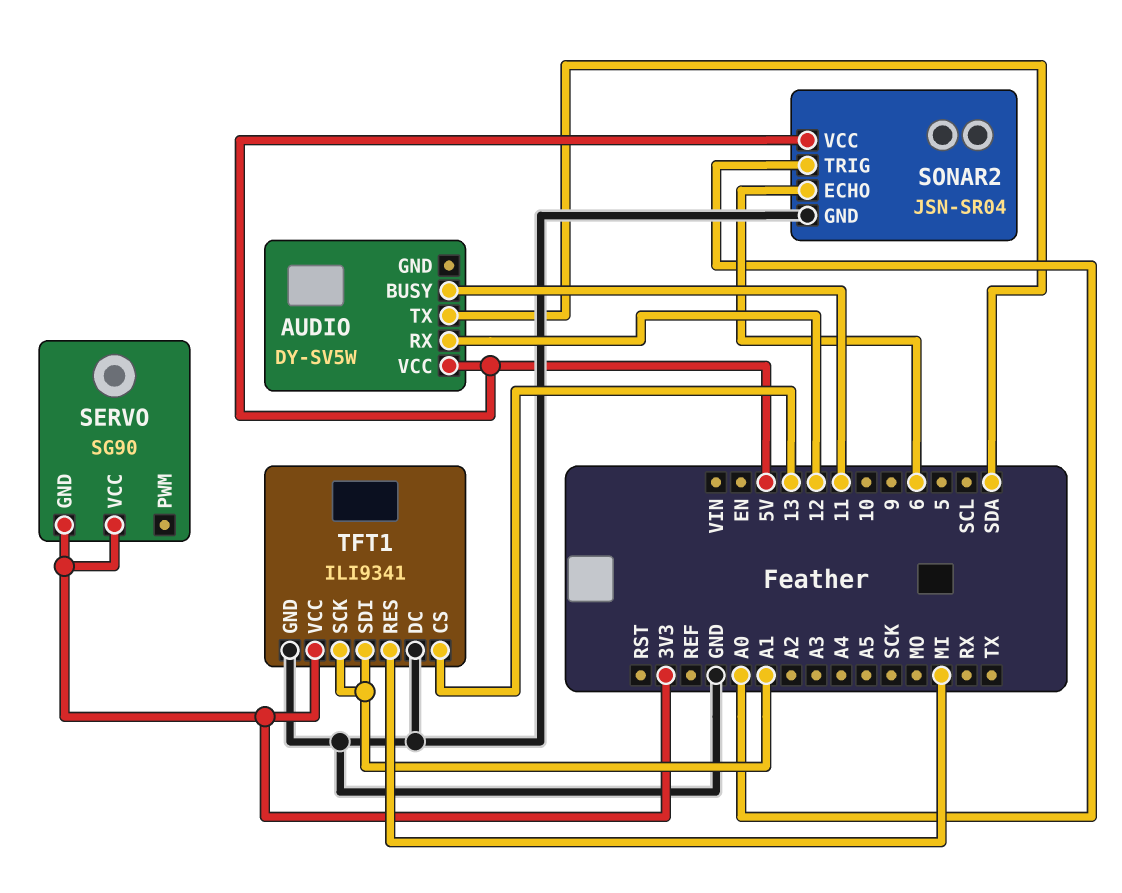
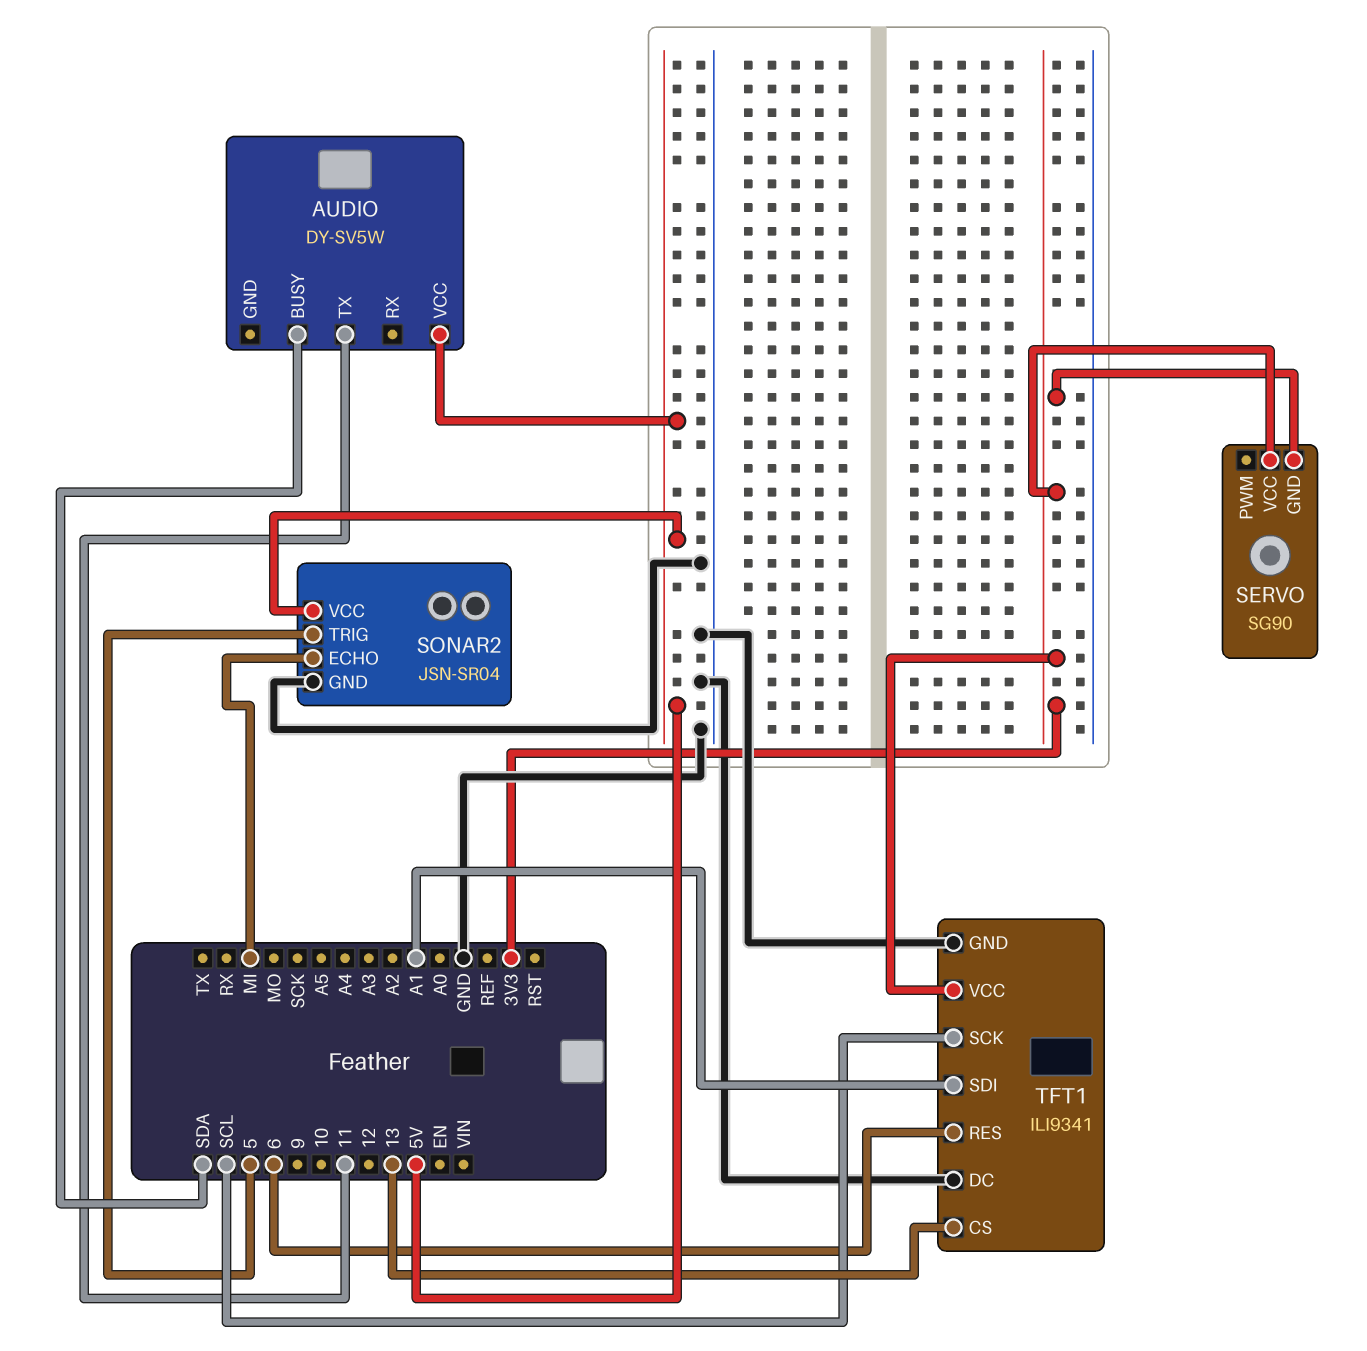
AUDIO pin BUSY: 11 -> SDA
AUDIO pin RX: 12 -> none
AUDIO pin TX: SDA -> 11
SONAR2 pin ECHO: 6 -> MI
SONAR2 pin TRIG: A0 -> 5
TFT1 pin RES: MI -> 6
TFT1 pin SCK: A1 -> SCL

